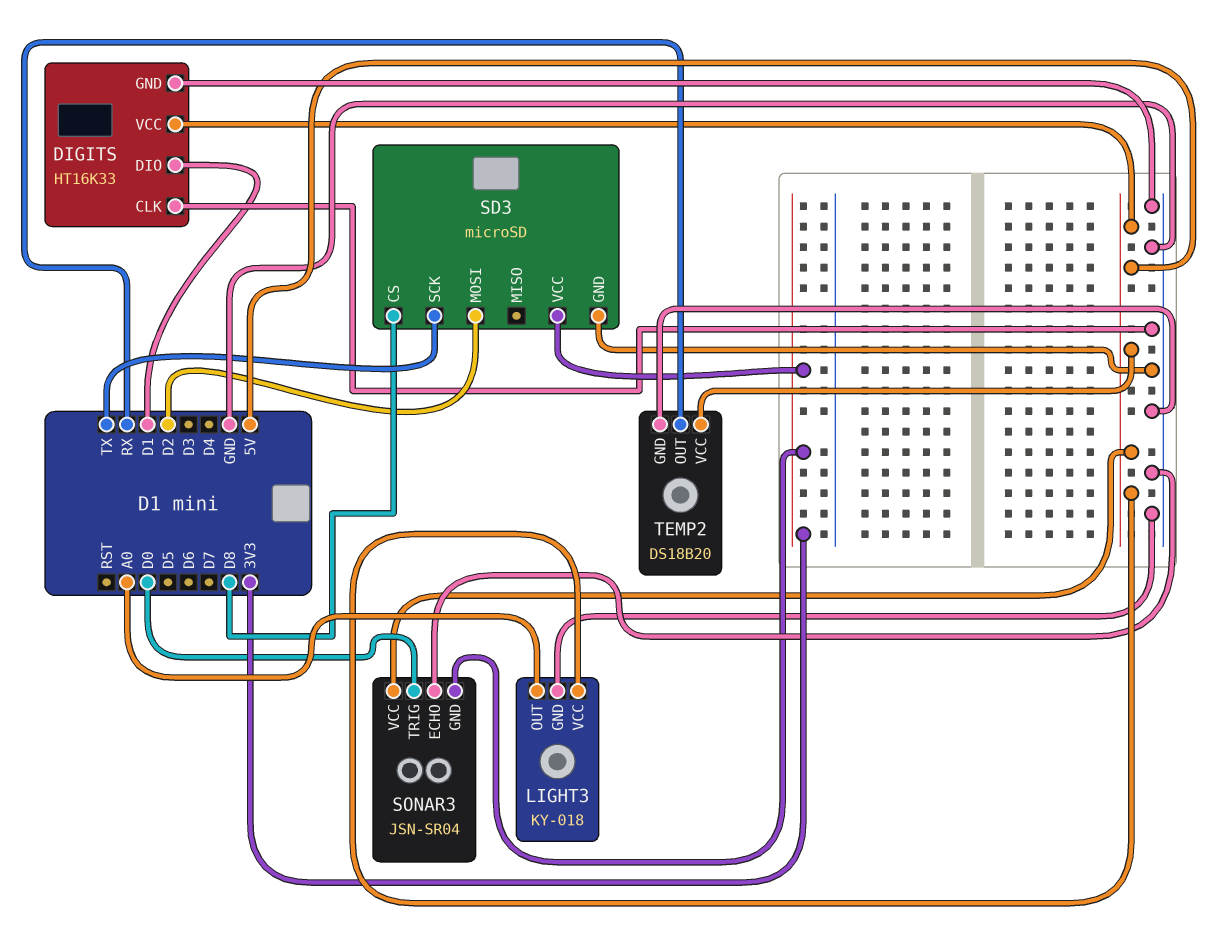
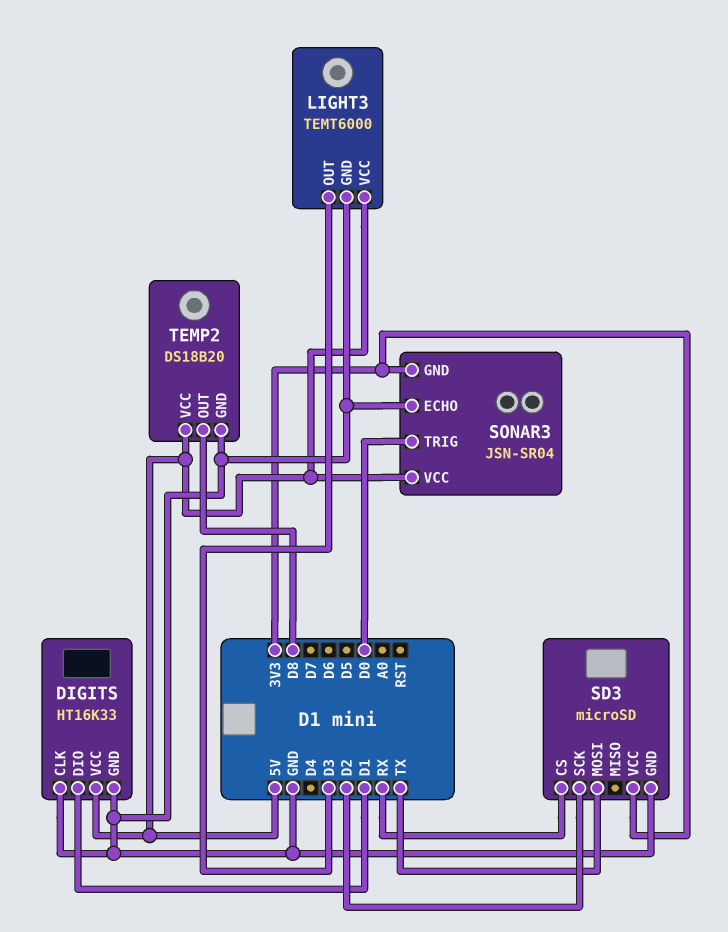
LIGHT3: KY-018 -> TEMT6000
LIGHT3 pin OUT: A0 -> D3
SD3 pin CS: D8 -> RX
SD3 pin MOSI: D2 -> TX
SD3 pin SCK: TX -> D2
TEMP2 pin OUT: RX -> D8

